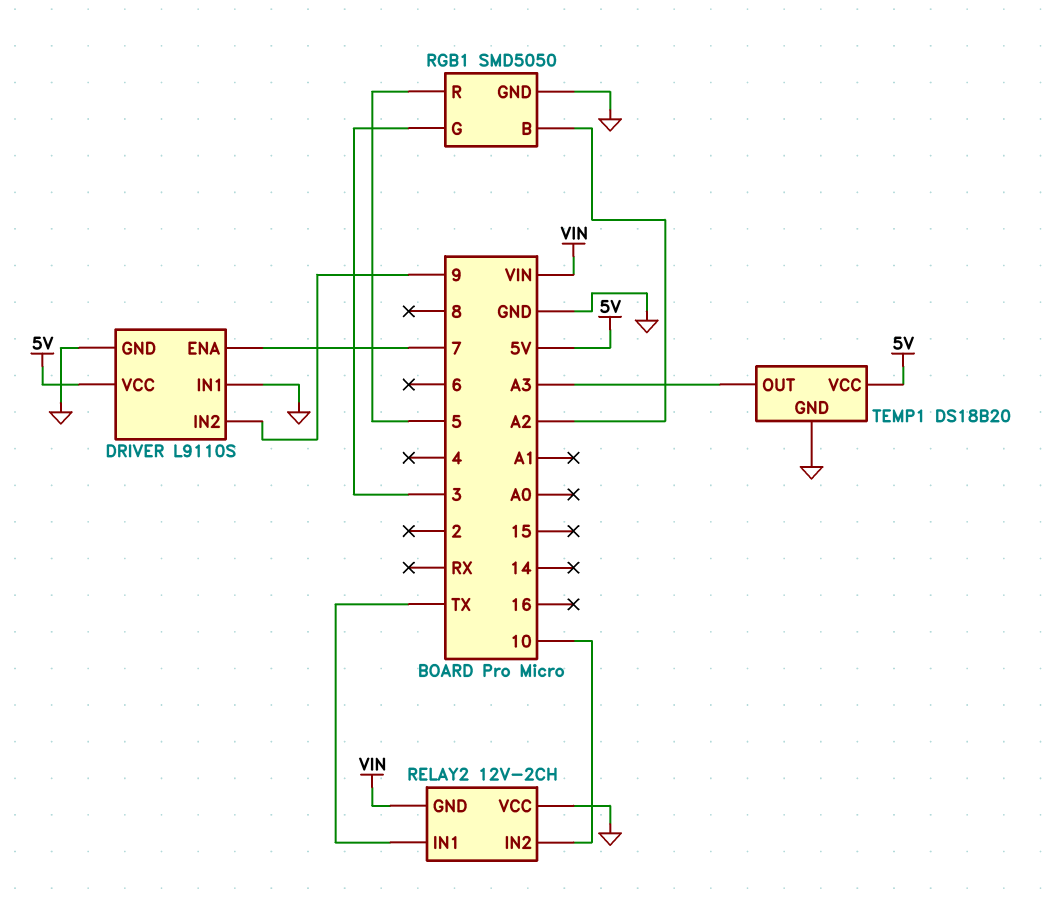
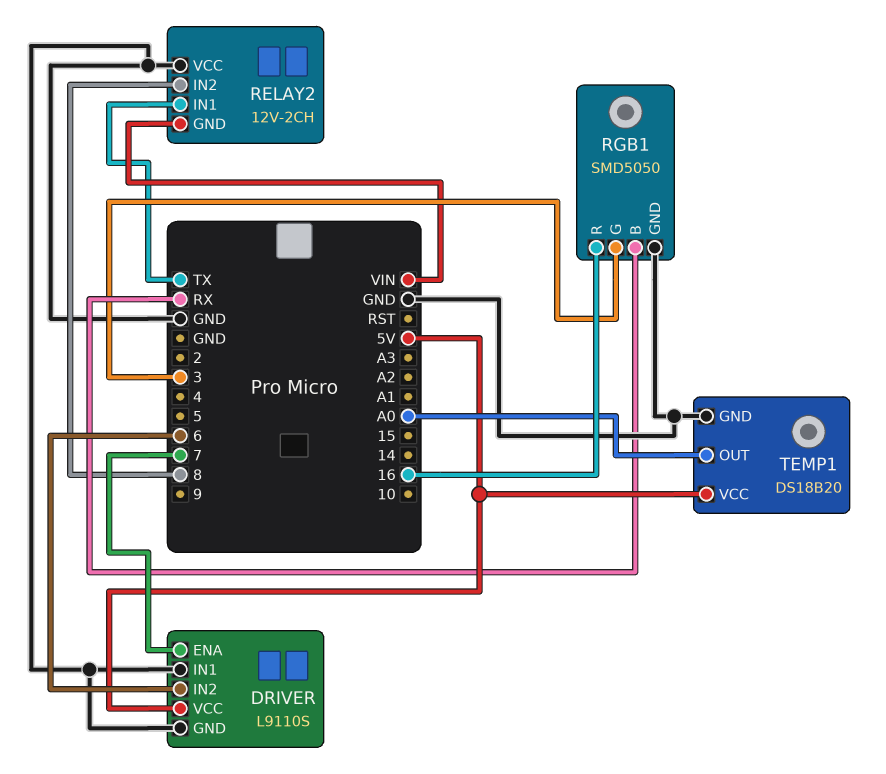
DRIVER pin IN2: 9 -> 6
RELAY2 pin IN2: 10 -> 8
RGB1 pin B: A2 -> RX
RGB1 pin R: 5 -> 16
TEMP1 pin OUT: A3 -> A0

